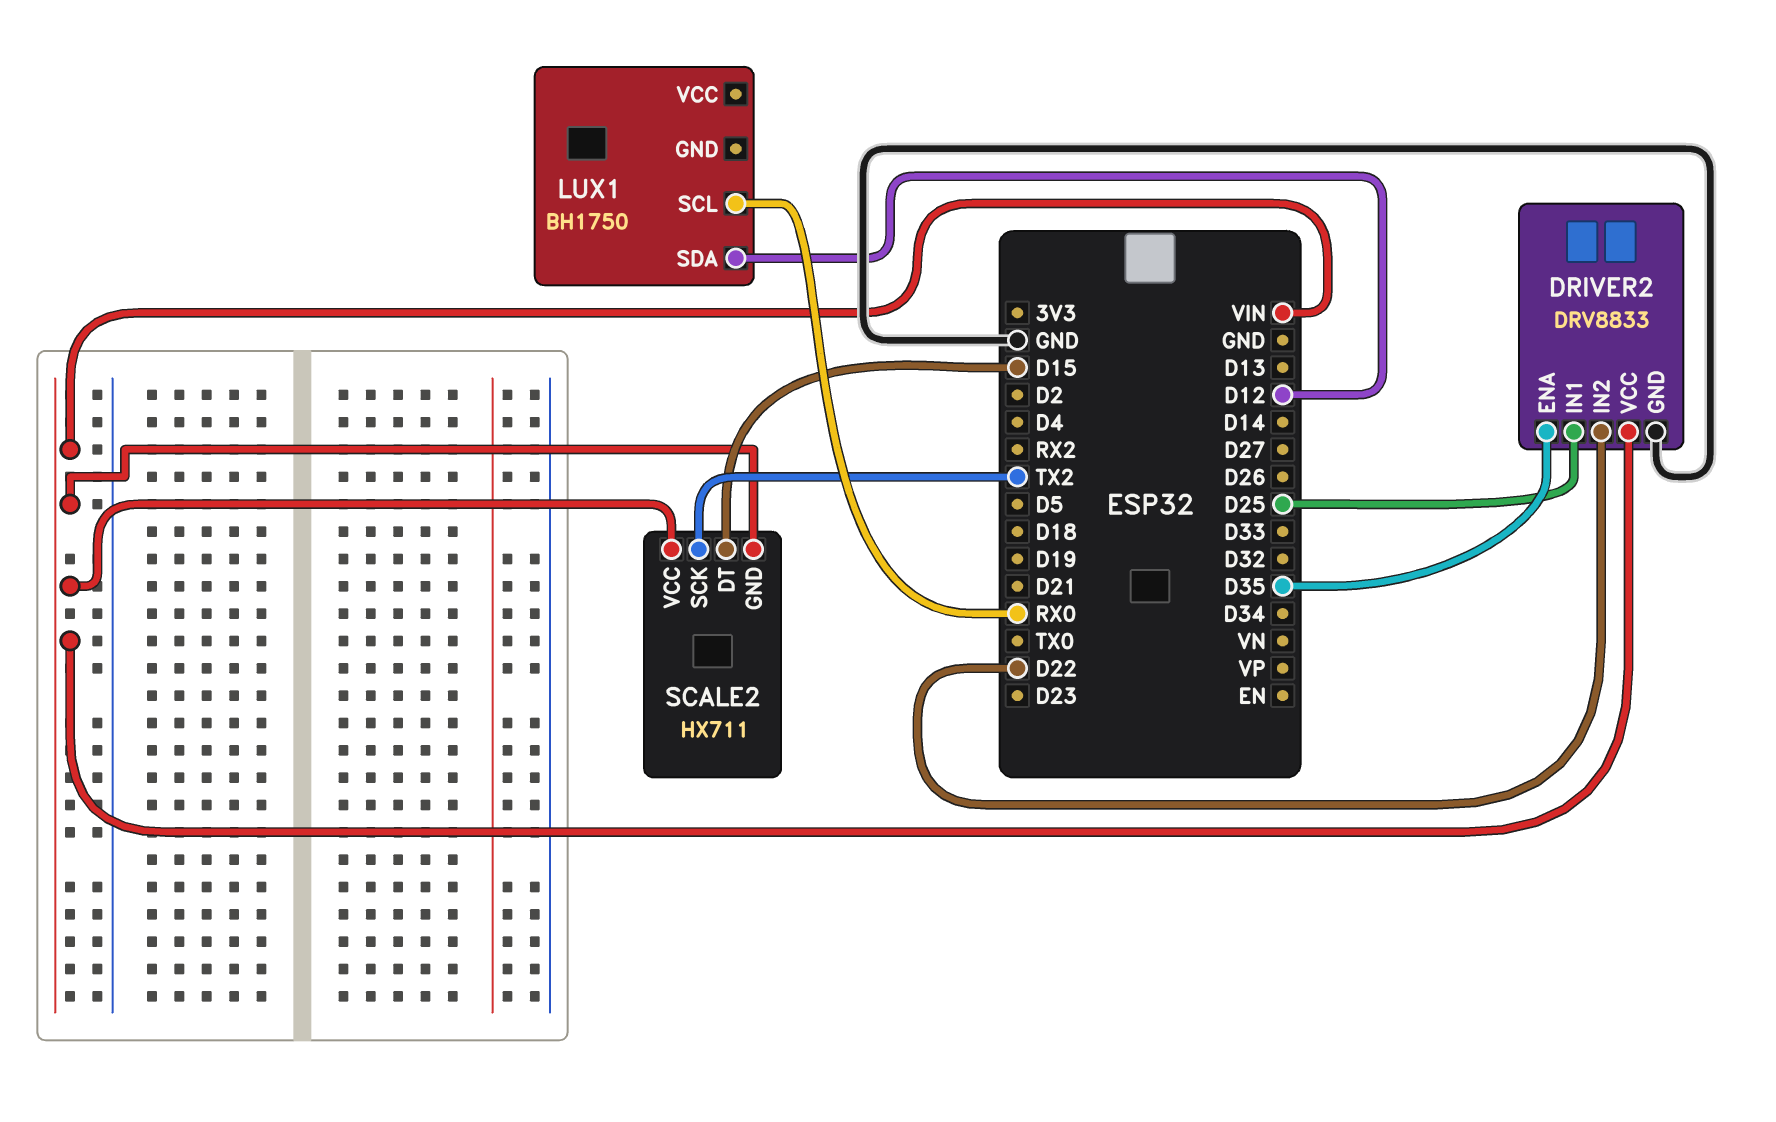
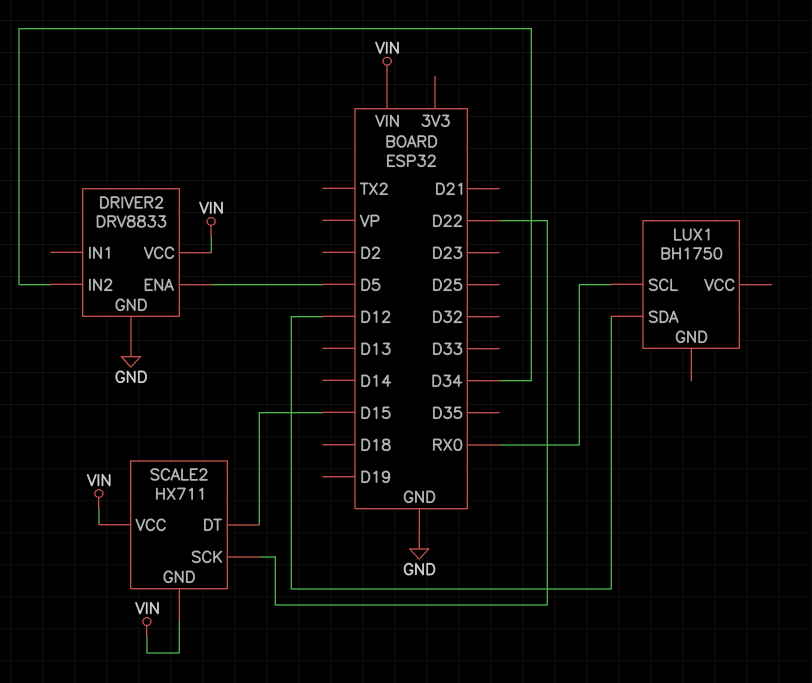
DRIVER2 pin ENA: D35 -> D5
DRIVER2 pin IN1: D25 -> none
DRIVER2 pin IN2: D22 -> D34
SCALE2 pin SCK: TX2 -> D22

